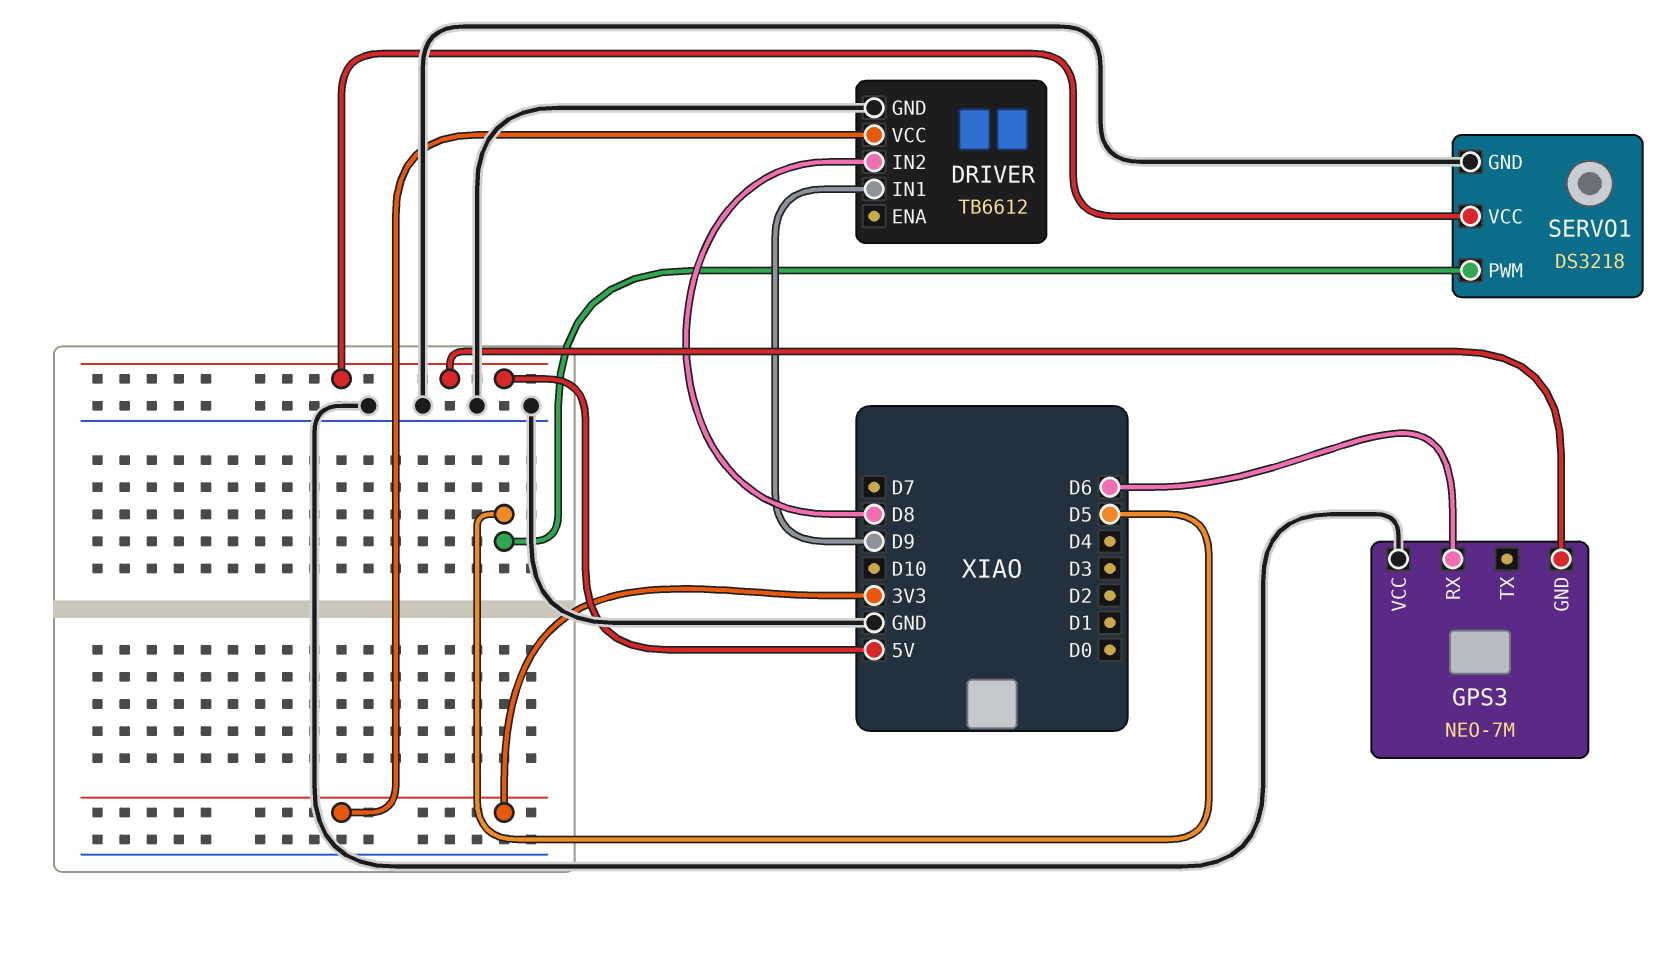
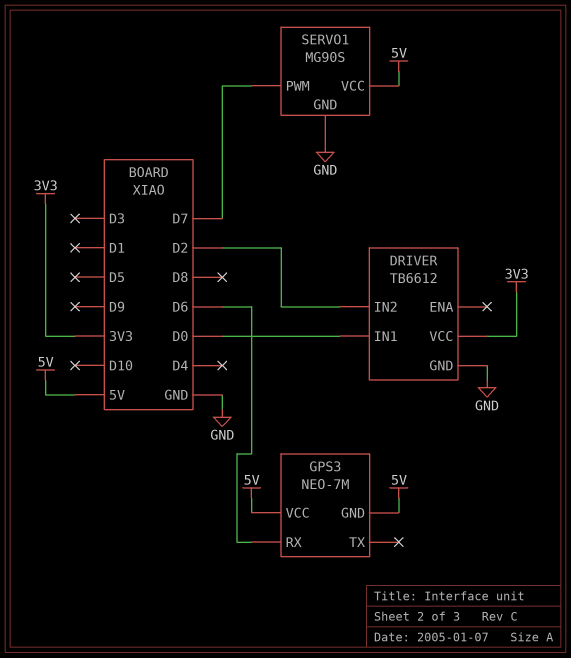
DRIVER pin IN1: D9 -> D0
DRIVER pin IN2: D8 -> D2
GPS3 pin VCC: GND -> 5V
SERVO1: DS3218 -> MG90S
SERVO1 pin PWM: D5 -> D7

